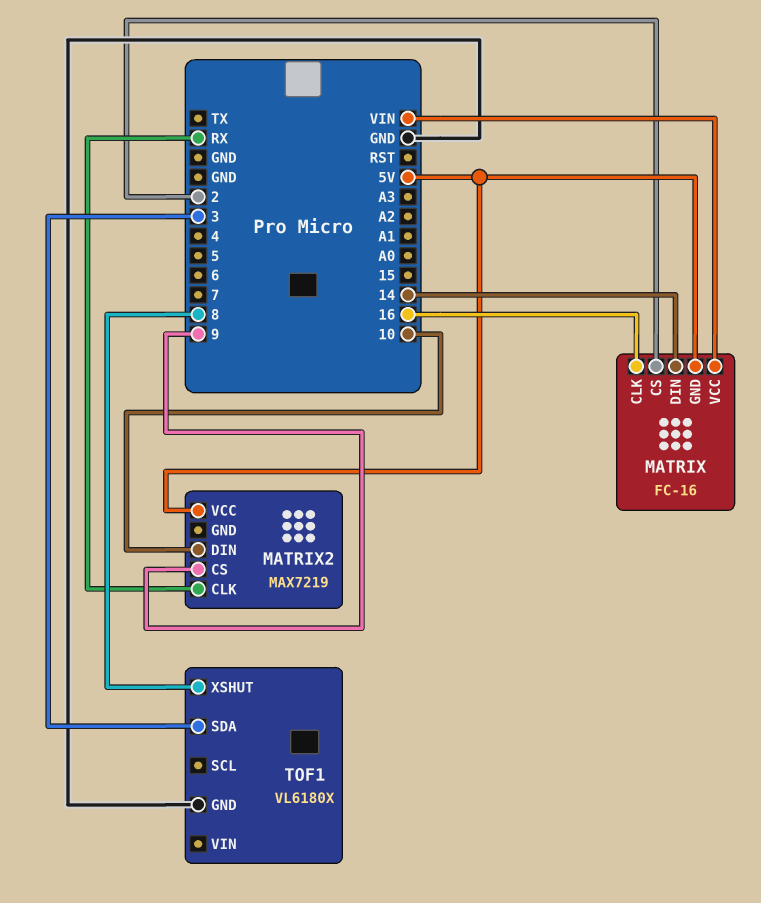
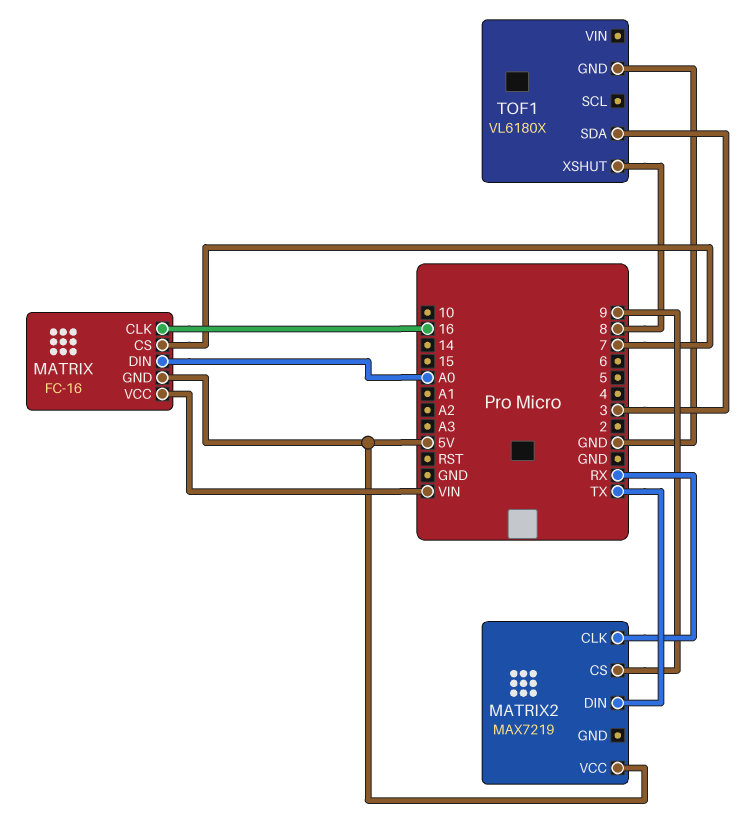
MATRIX pin CS: 2 -> 7
MATRIX pin DIN: 14 -> A0
MATRIX2 pin DIN: 10 -> TX

